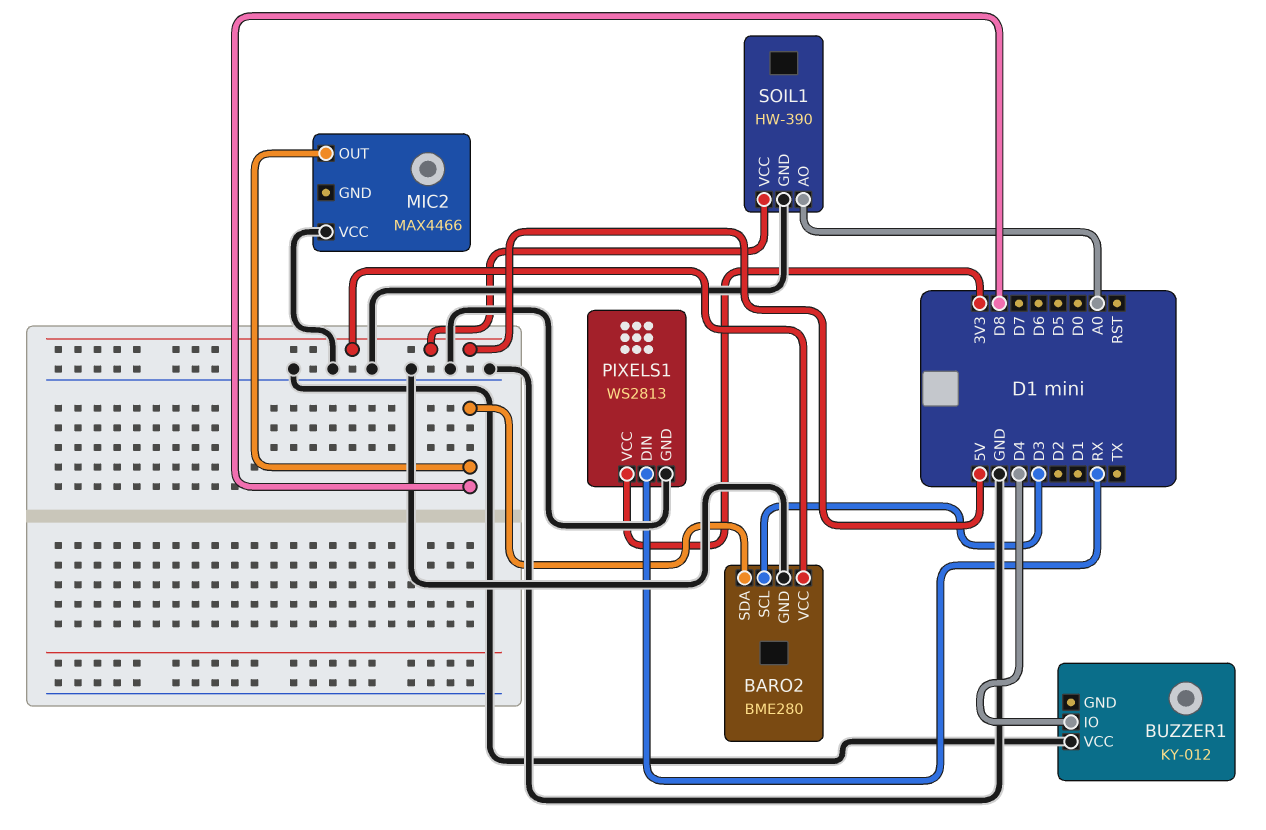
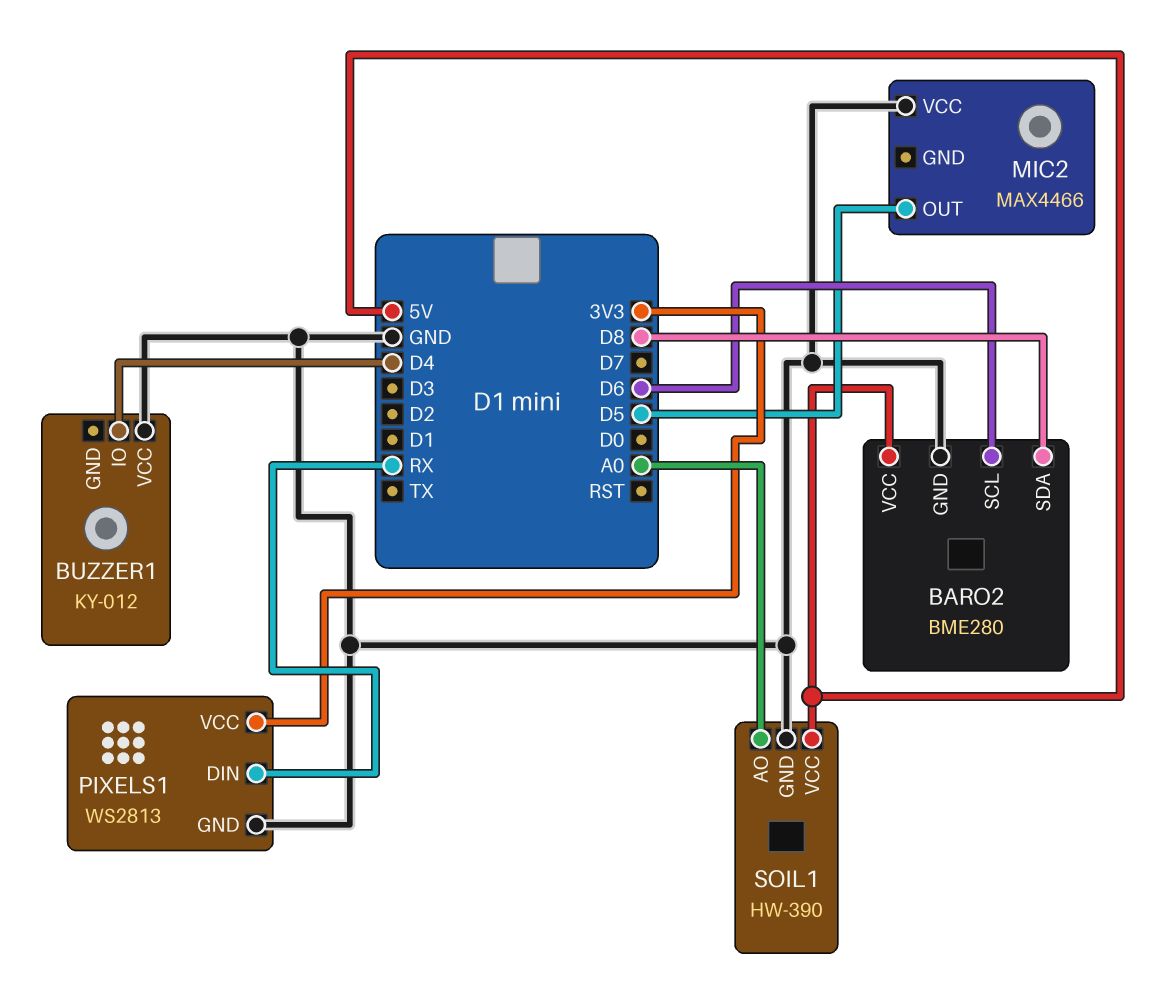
BARO2 pin SCL: D3 -> D6
MIC2 pin OUT: D8 -> D5

